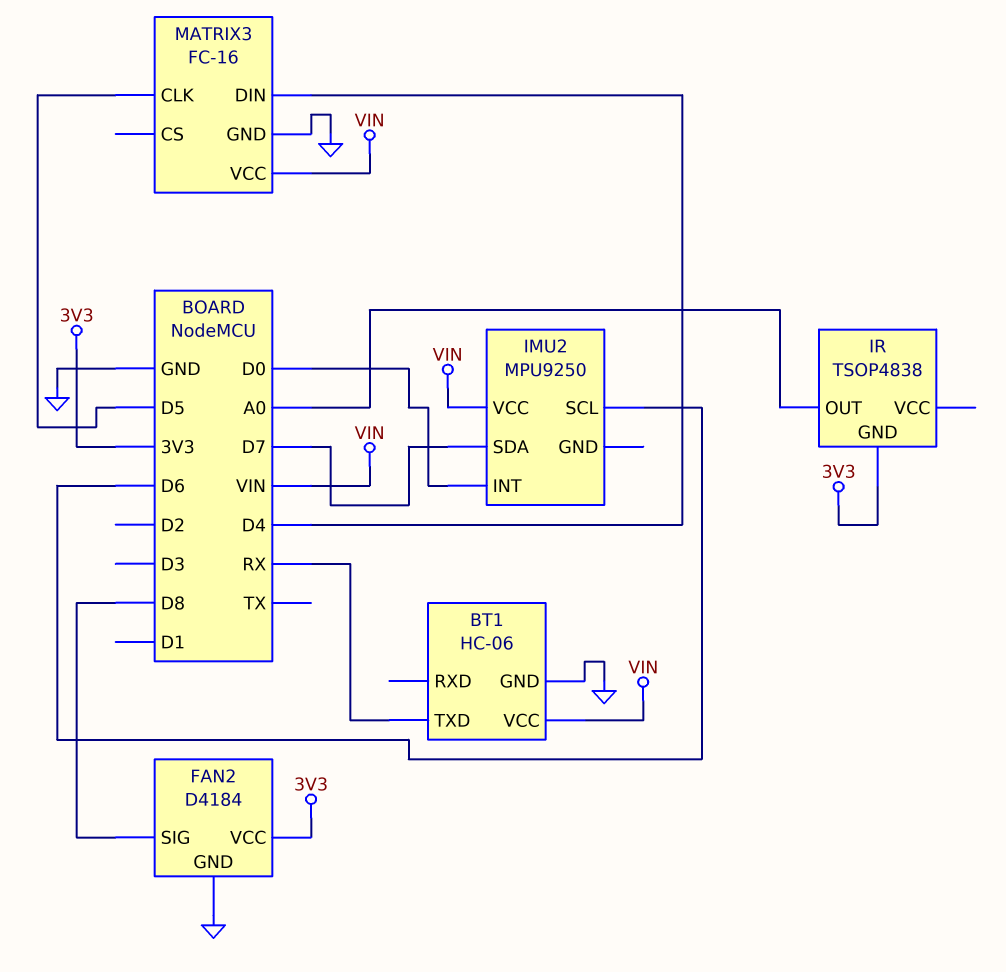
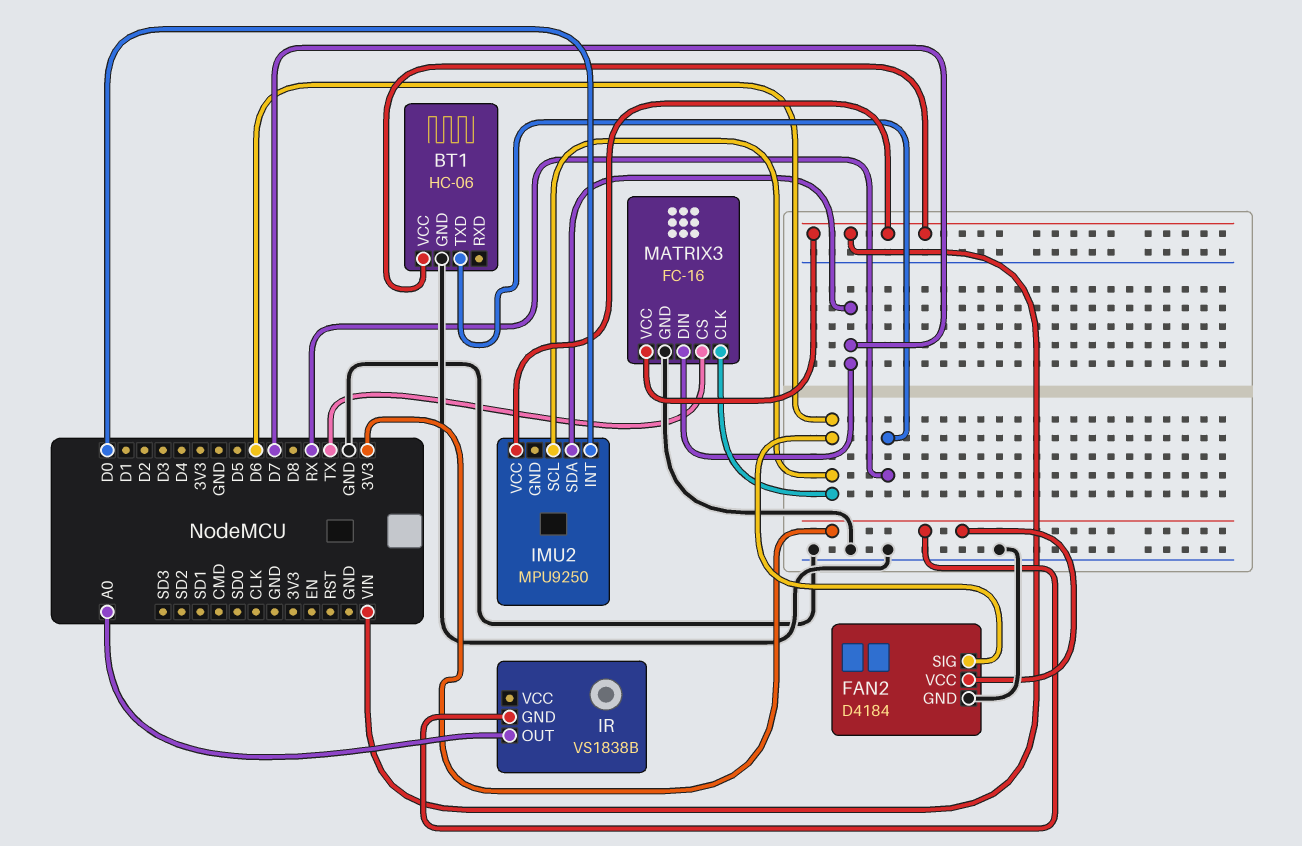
FAN2 pin SIG: D8 -> D6
IR: TSOP4838 -> VS1838B
MATRIX3 pin CLK: D5 -> D6
MATRIX3 pin CS: none -> TX
MATRIX3 pin DIN: D4 -> D7

